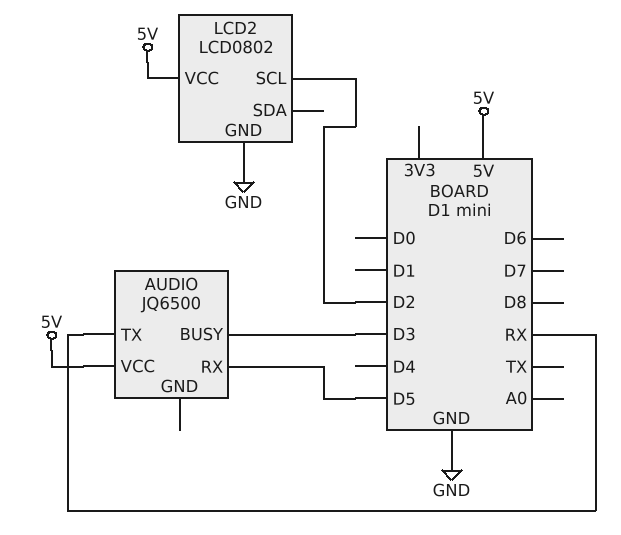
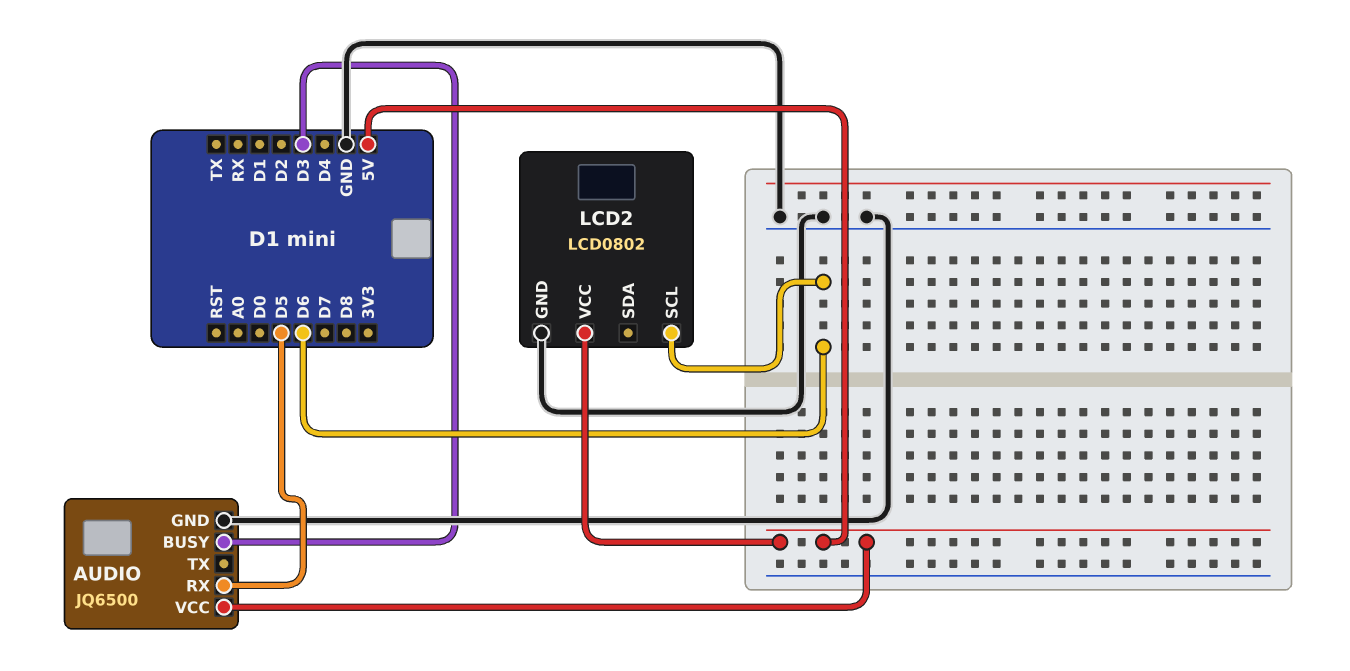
AUDIO pin GND: none -> GND
AUDIO pin TX: RX -> none
LCD2 pin SCL: D2 -> D6

